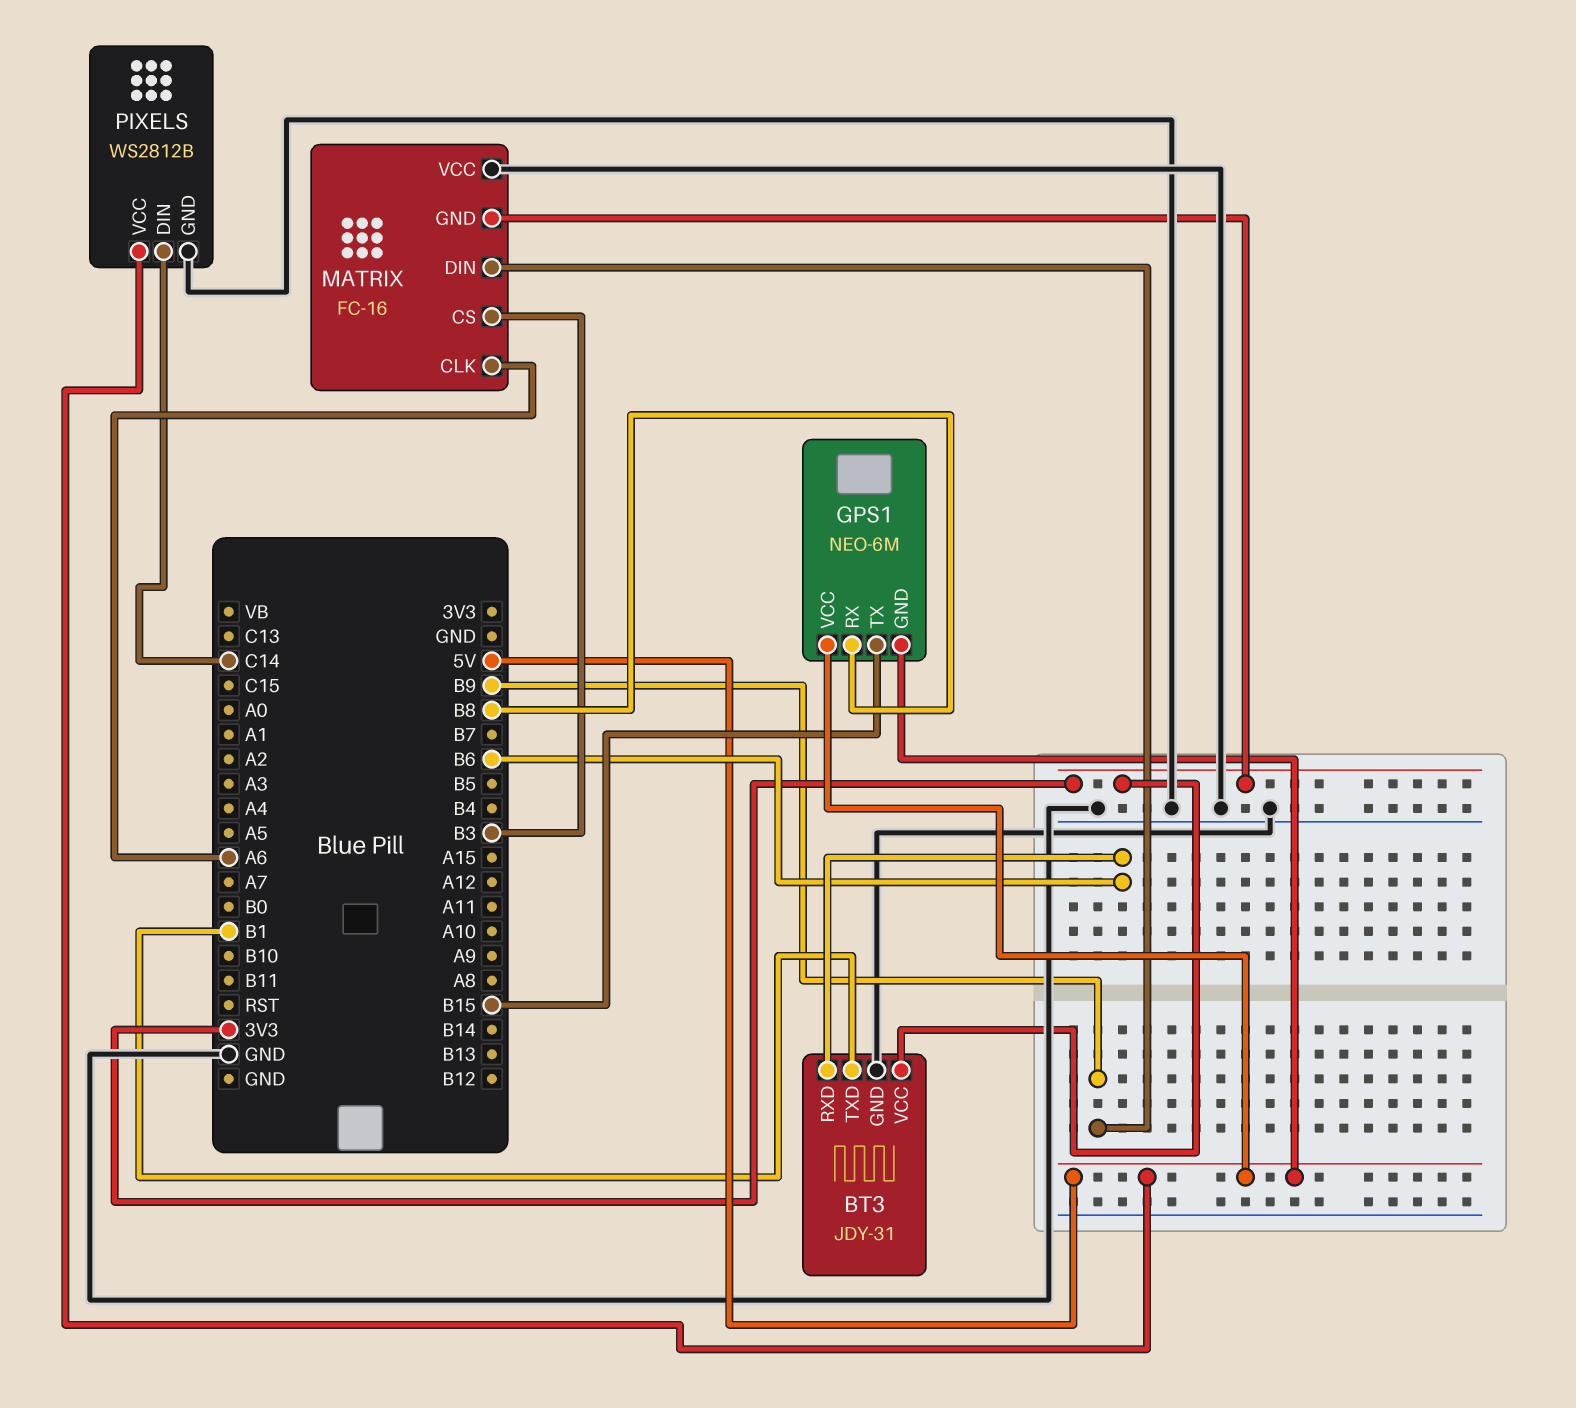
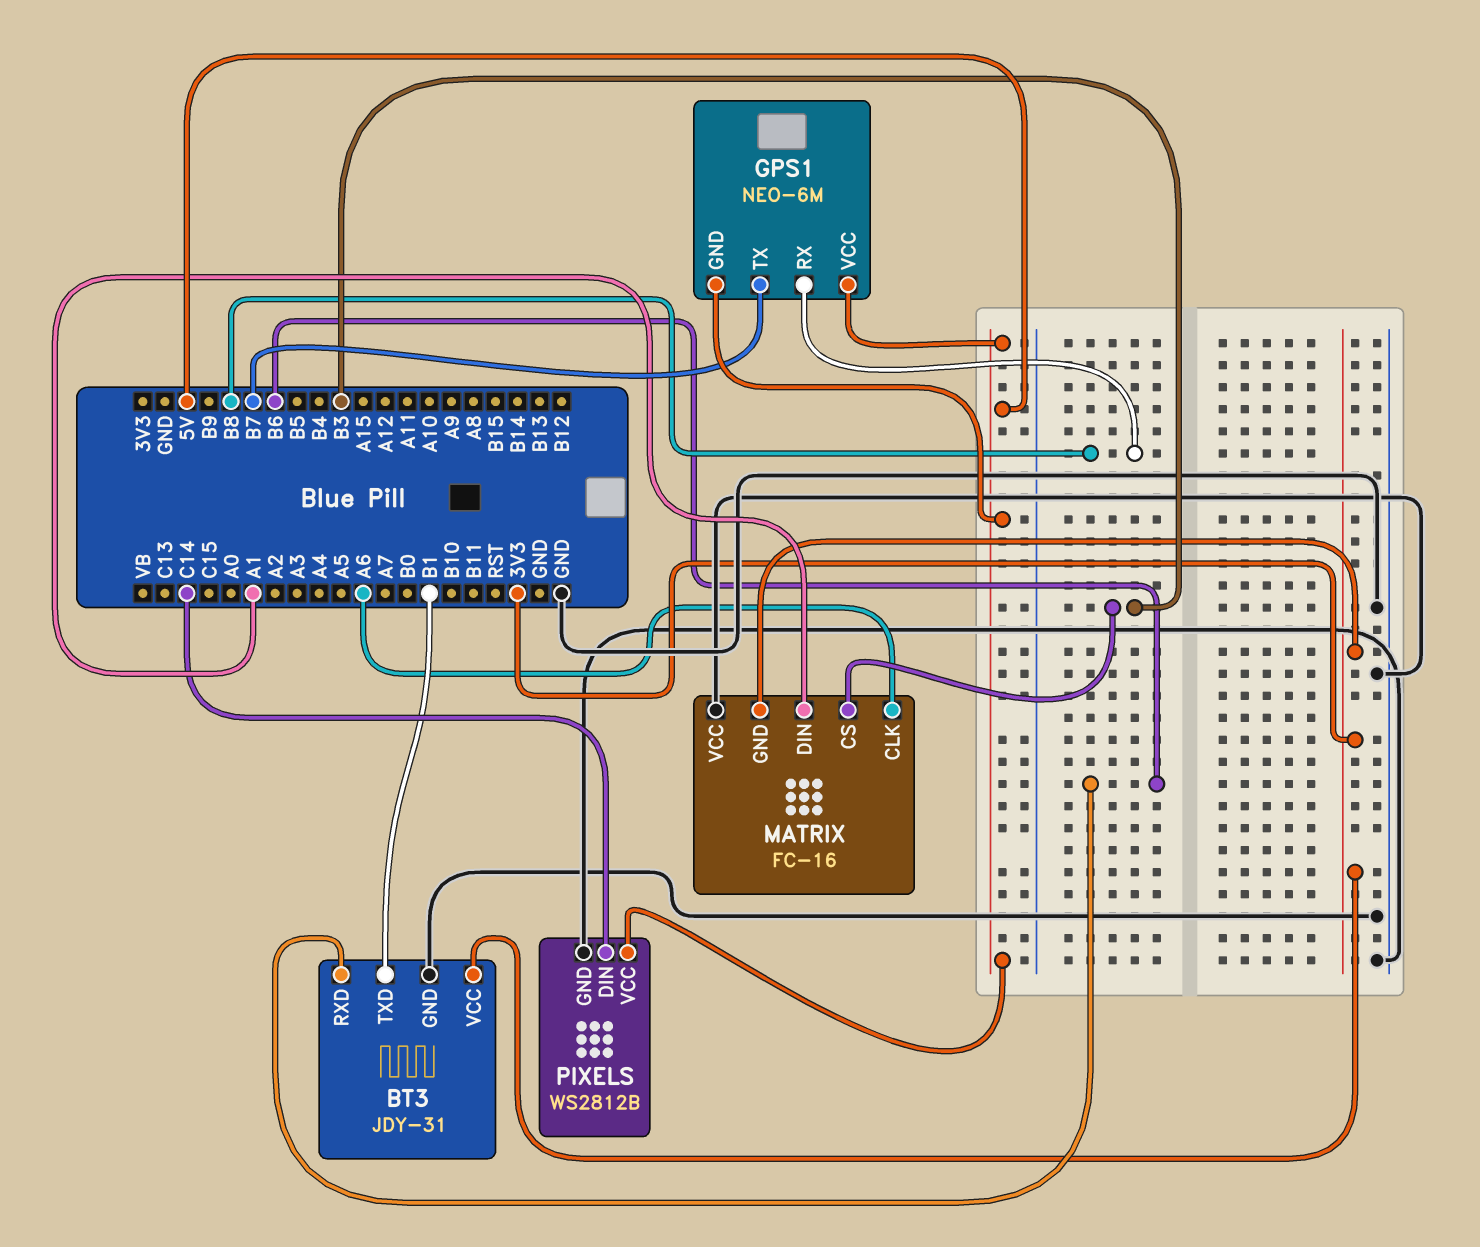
GPS1 pin TX: B15 -> B7
MATRIX pin DIN: B9 -> A1

